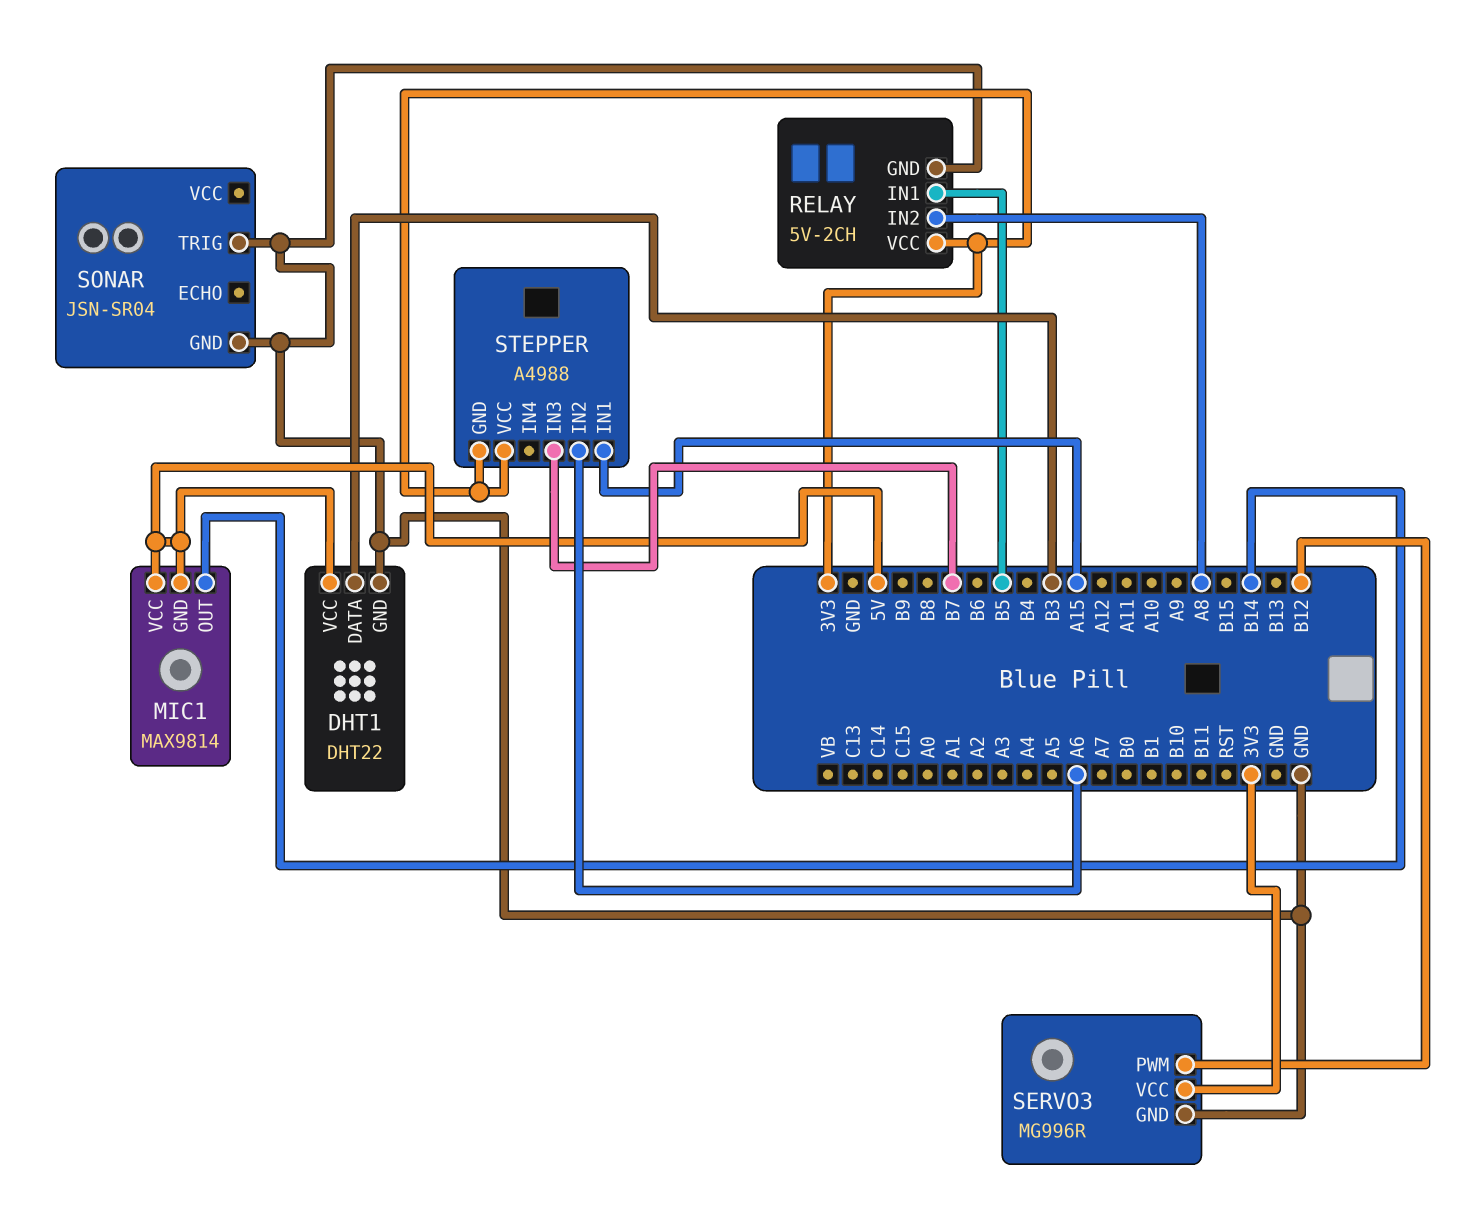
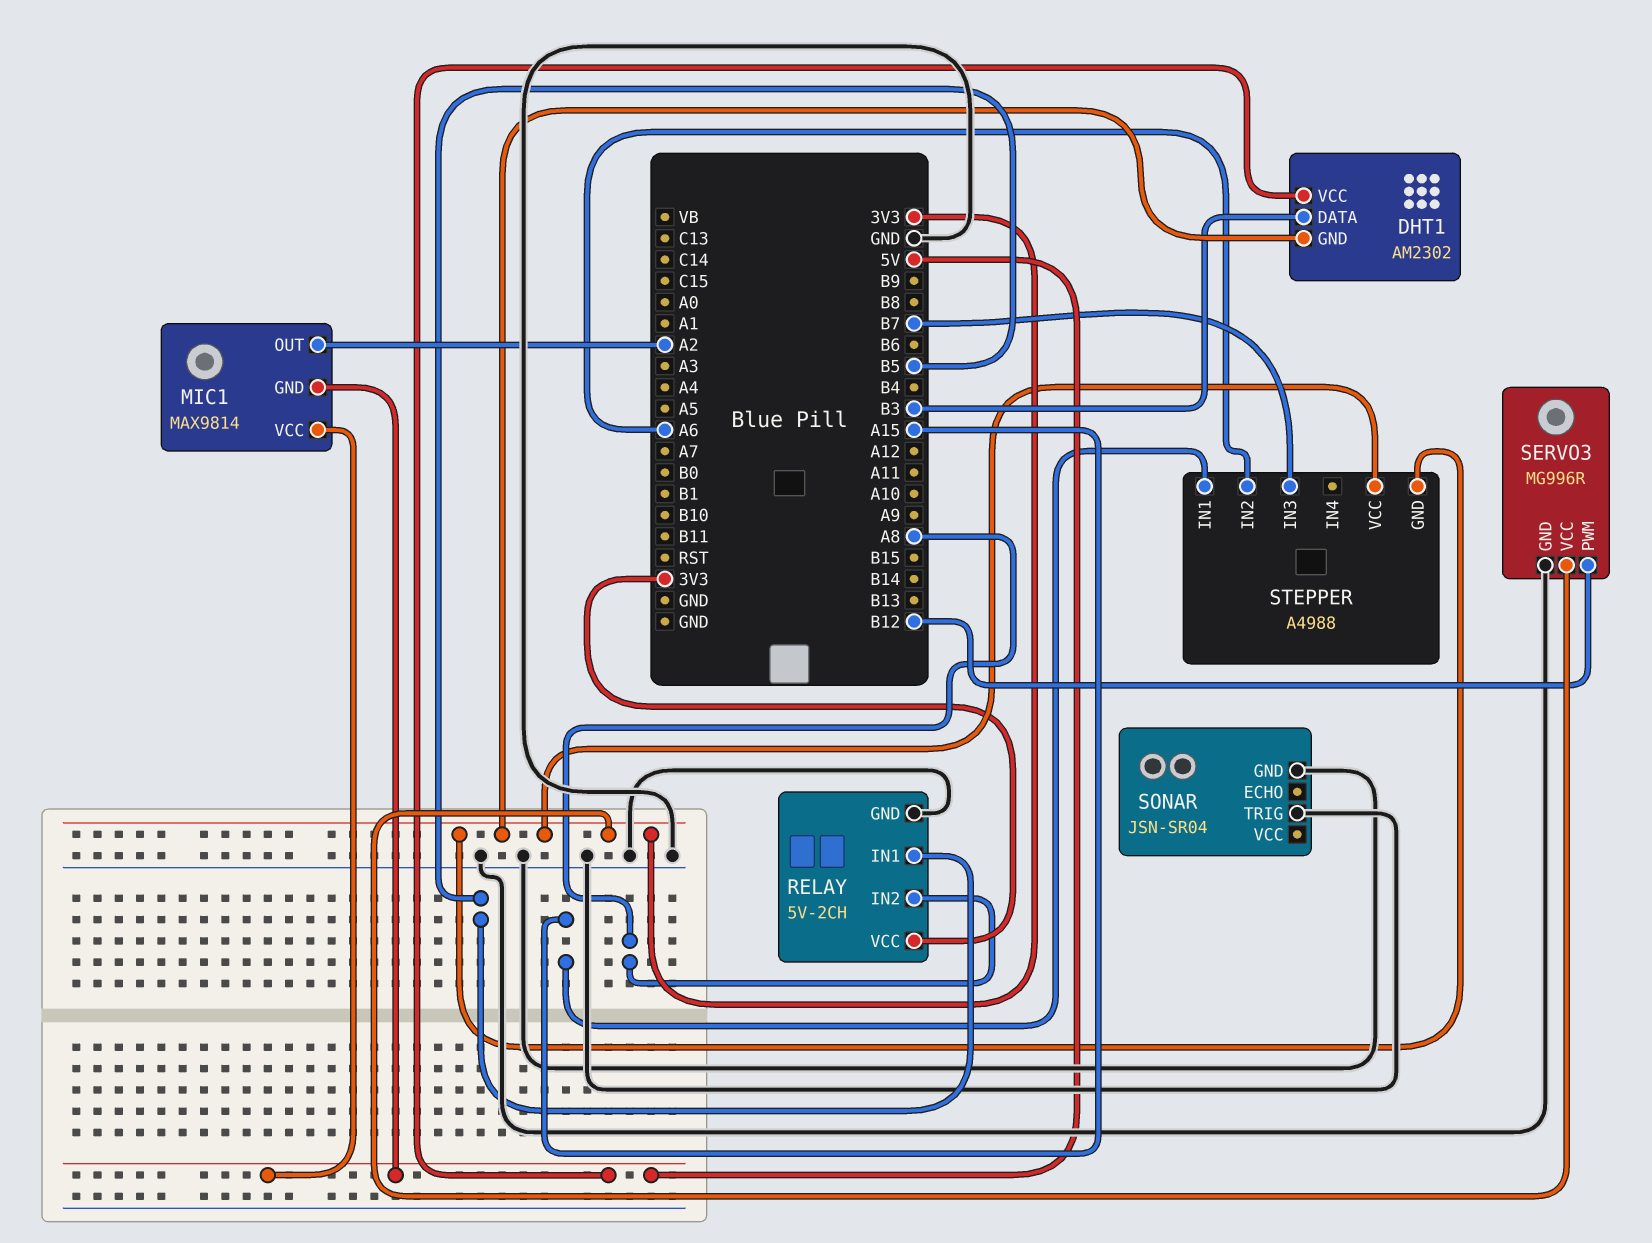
DHT1: DHT22 -> AM2302
DHT1 pin GND: GND -> 3V3
MIC1 pin OUT: B14 -> A2

